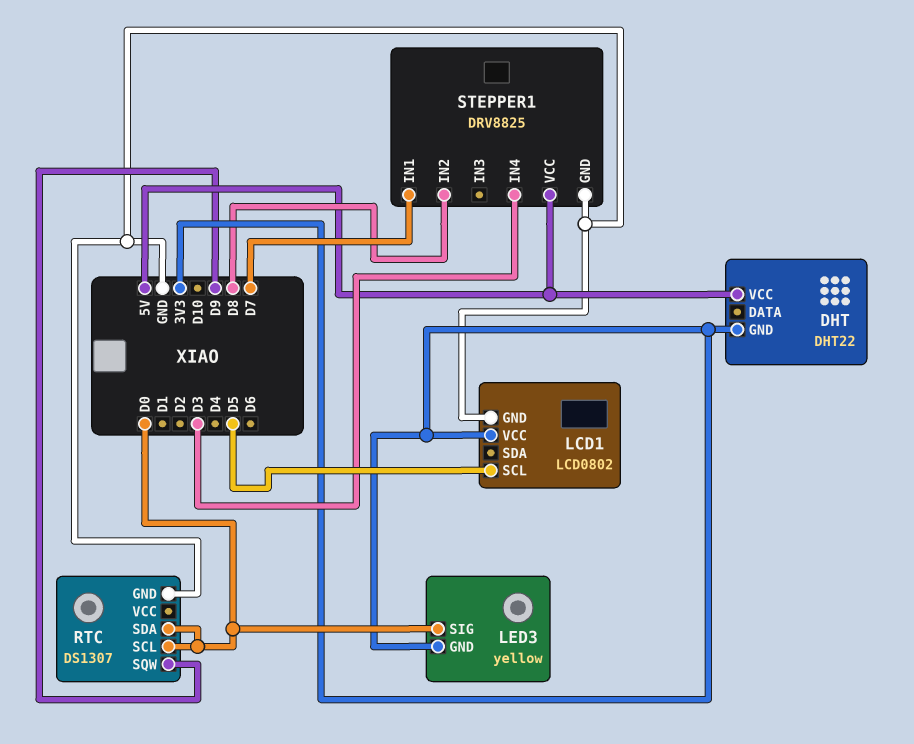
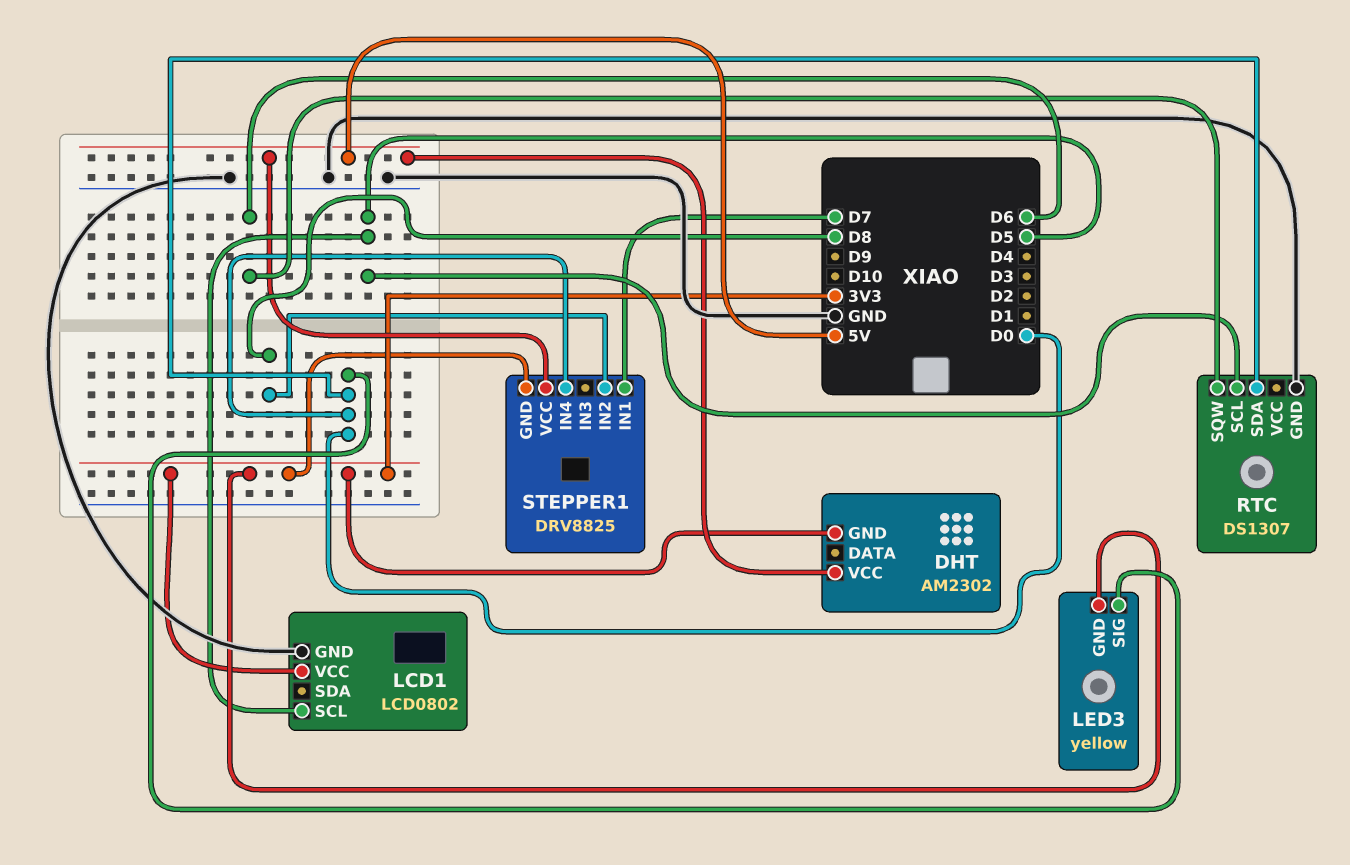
DHT: DHT22 -> AM2302
RTC pin SCL: D0 -> D5
RTC pin SQW: D9 -> D6
STEPPER1 pin GND: GND -> 3V3
STEPPER1 pin IN4: D3 -> D0

